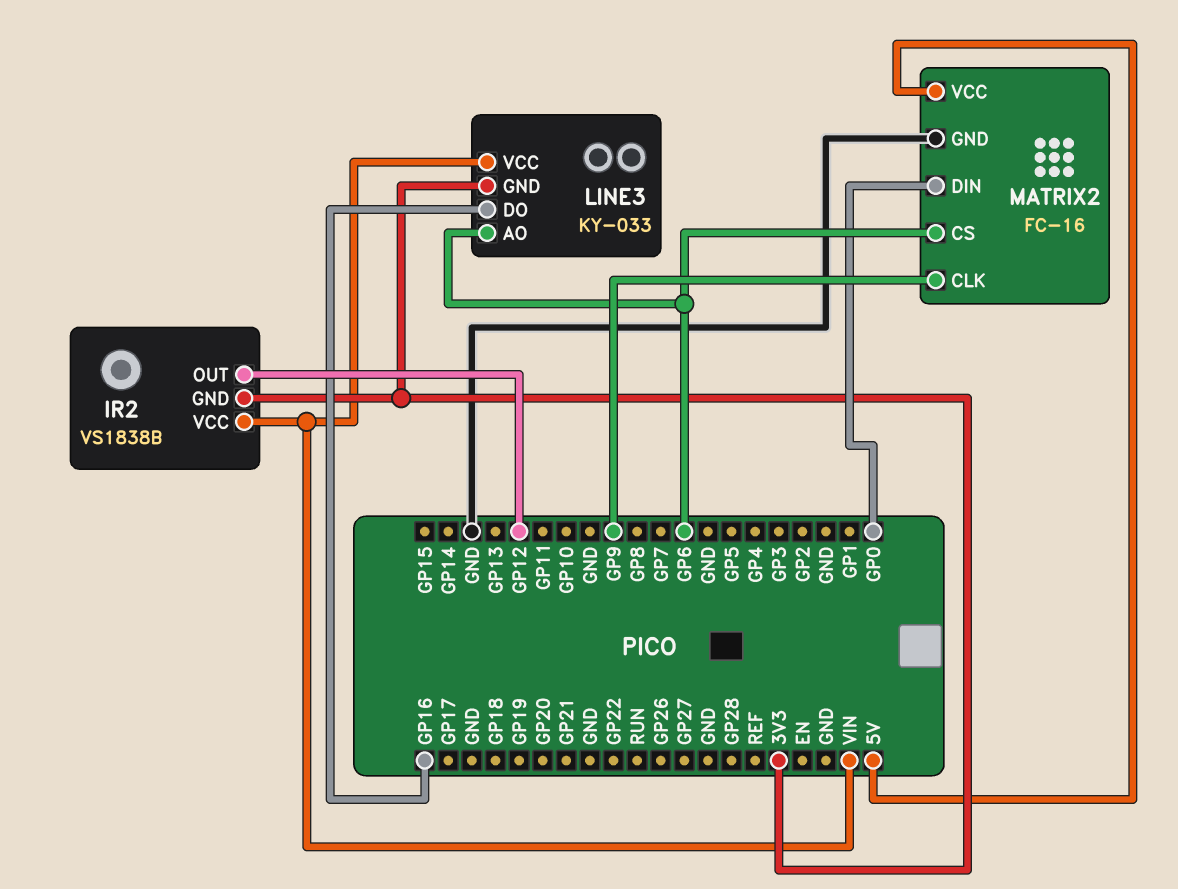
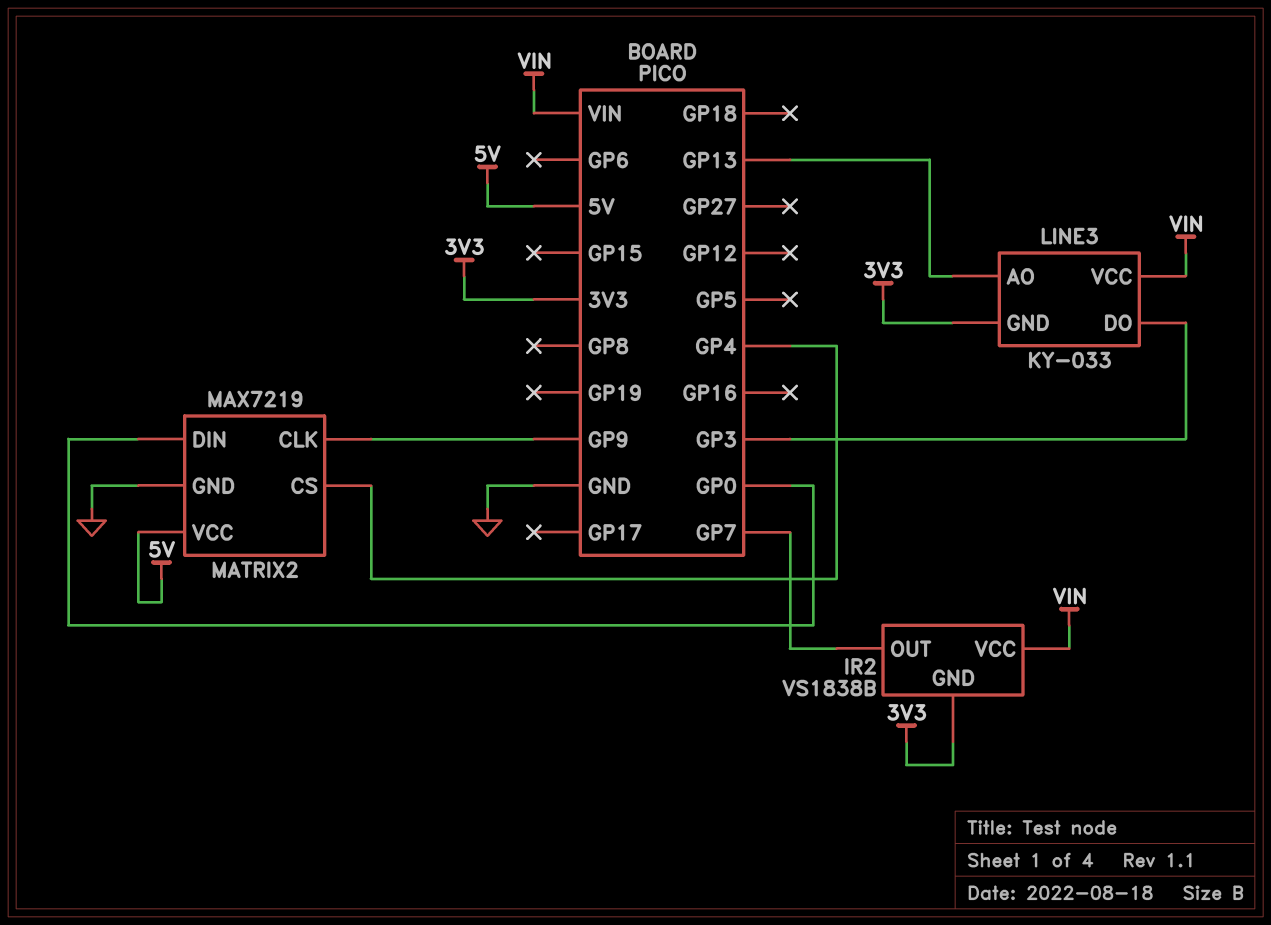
IR2 pin OUT: GP12 -> GP7
LINE3 pin AO: GP6 -> GP13
LINE3 pin DO: GP16 -> GP3
MATRIX2: FC-16 -> MAX7219
MATRIX2 pin CS: GP6 -> GP4

